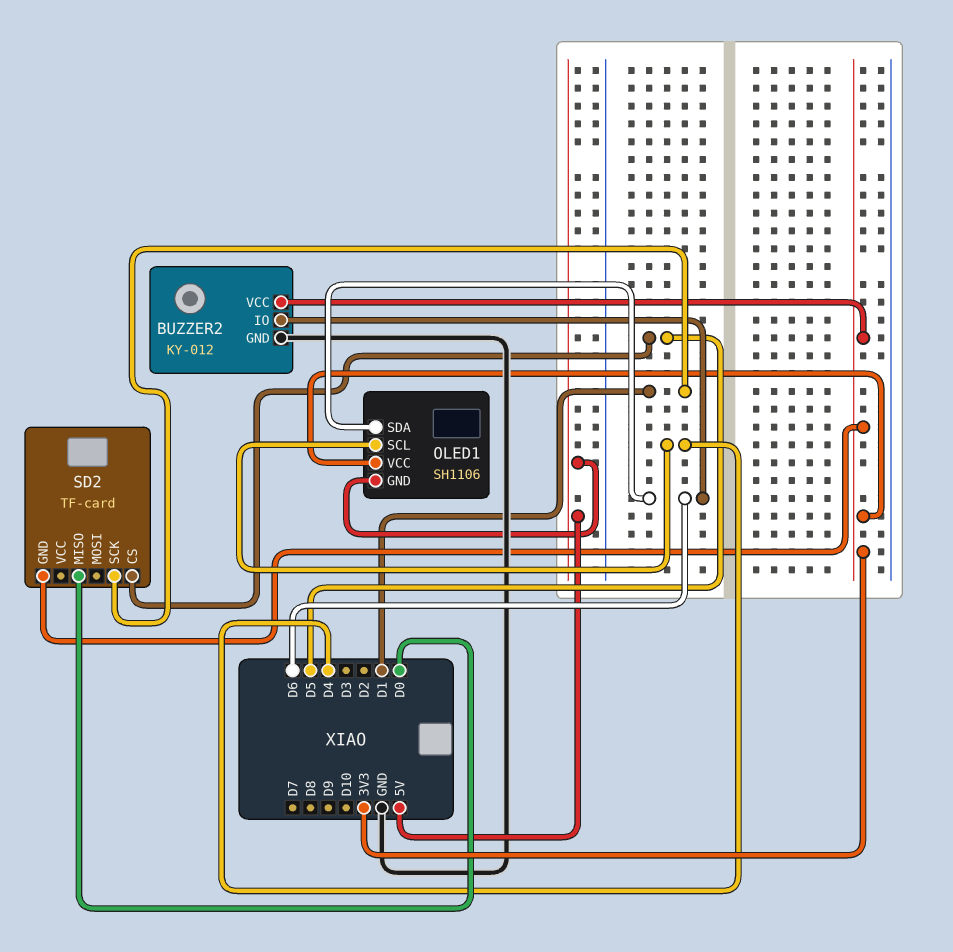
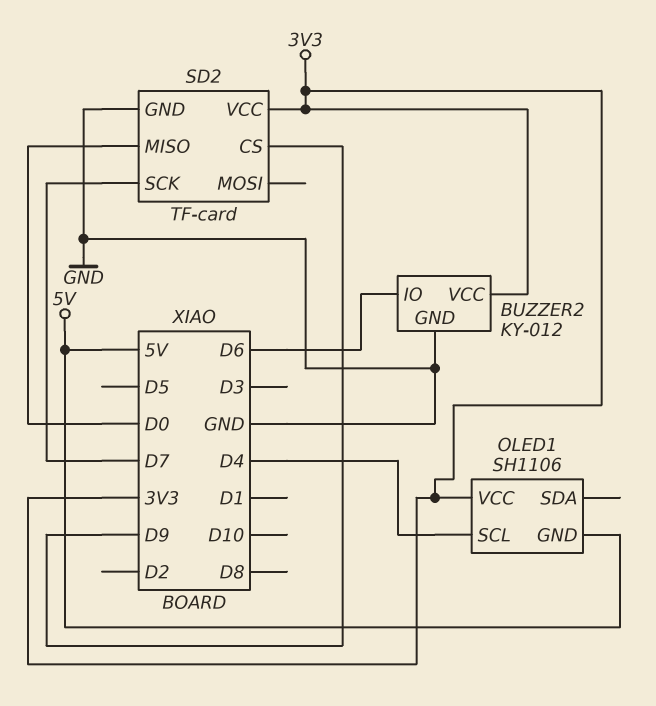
OLED1 pin SDA: D6 -> none
SD2 pin CS: D5 -> D9
SD2 pin GND: 3V3 -> GND
SD2 pin SCK: D1 -> D7
SD2 pin VCC: none -> 3V3

